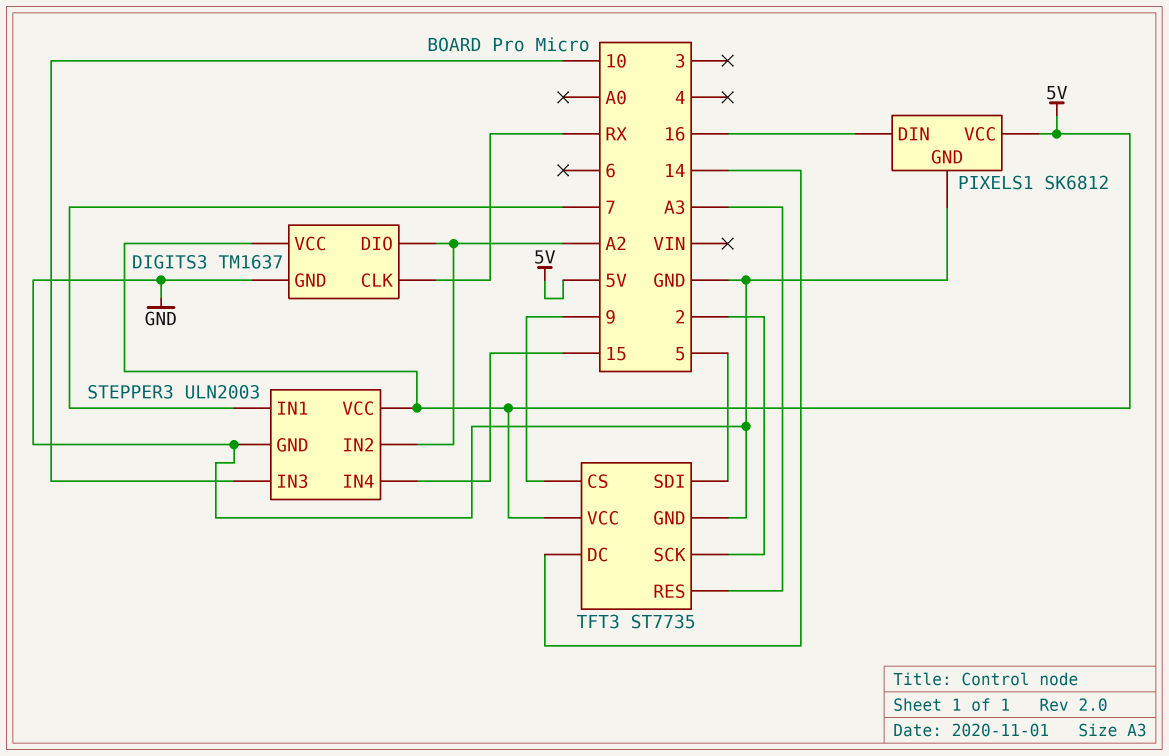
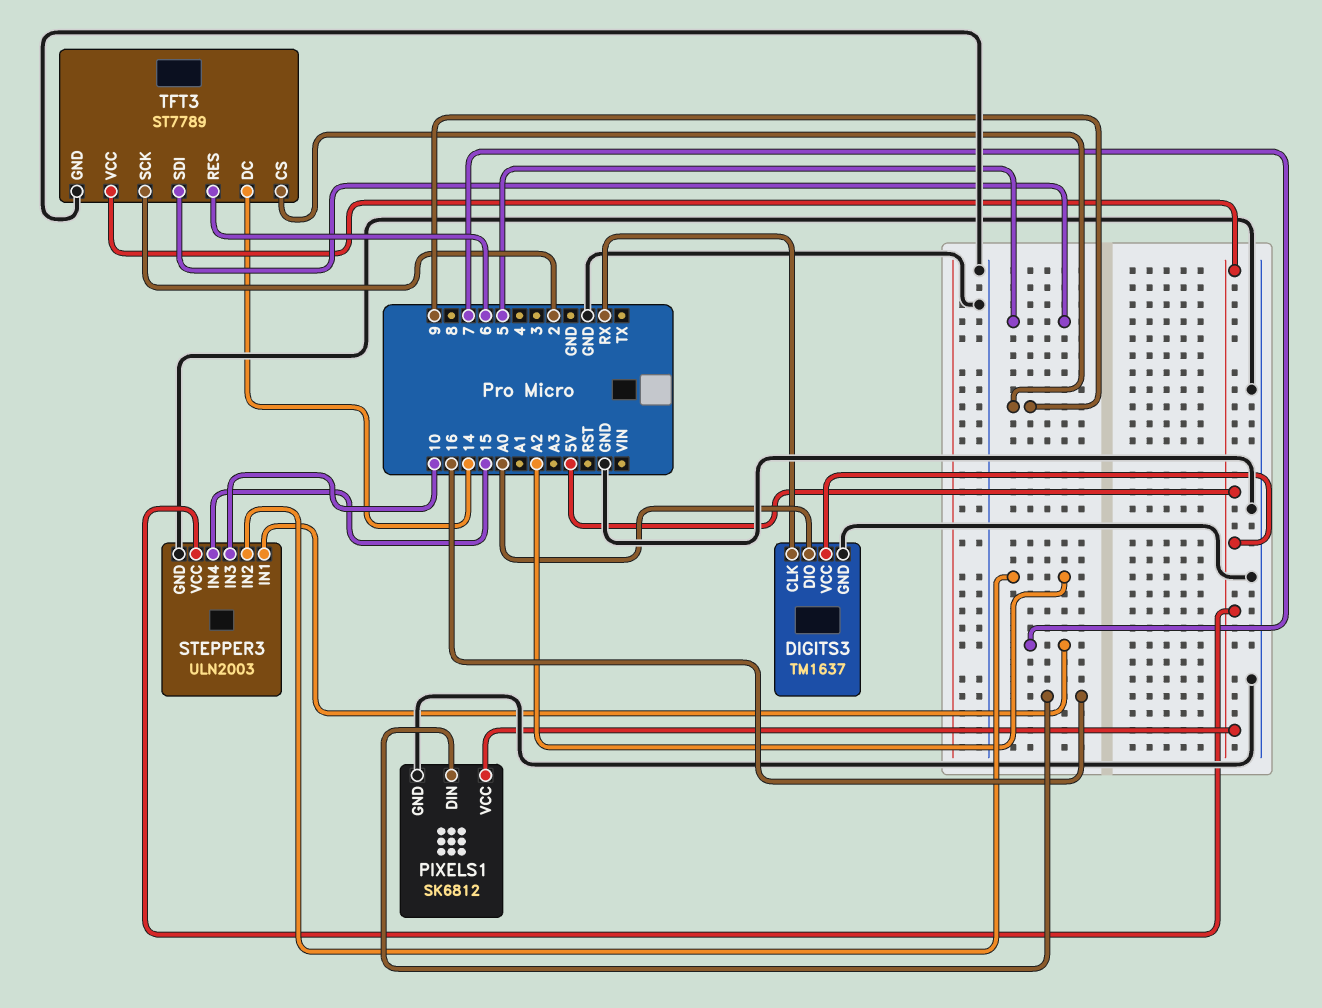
DIGITS3 pin DIO: A2 -> A0
TFT3: ST7735 -> ST7789
TFT3 pin RES: A3 -> 6

